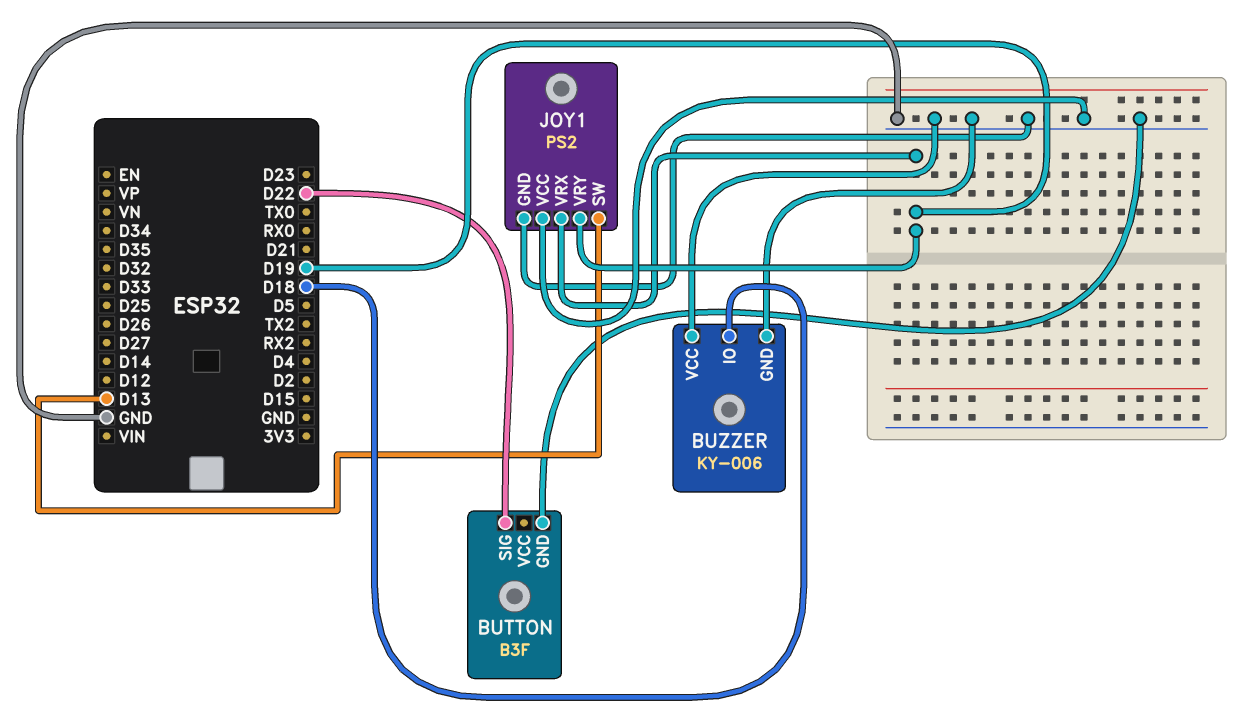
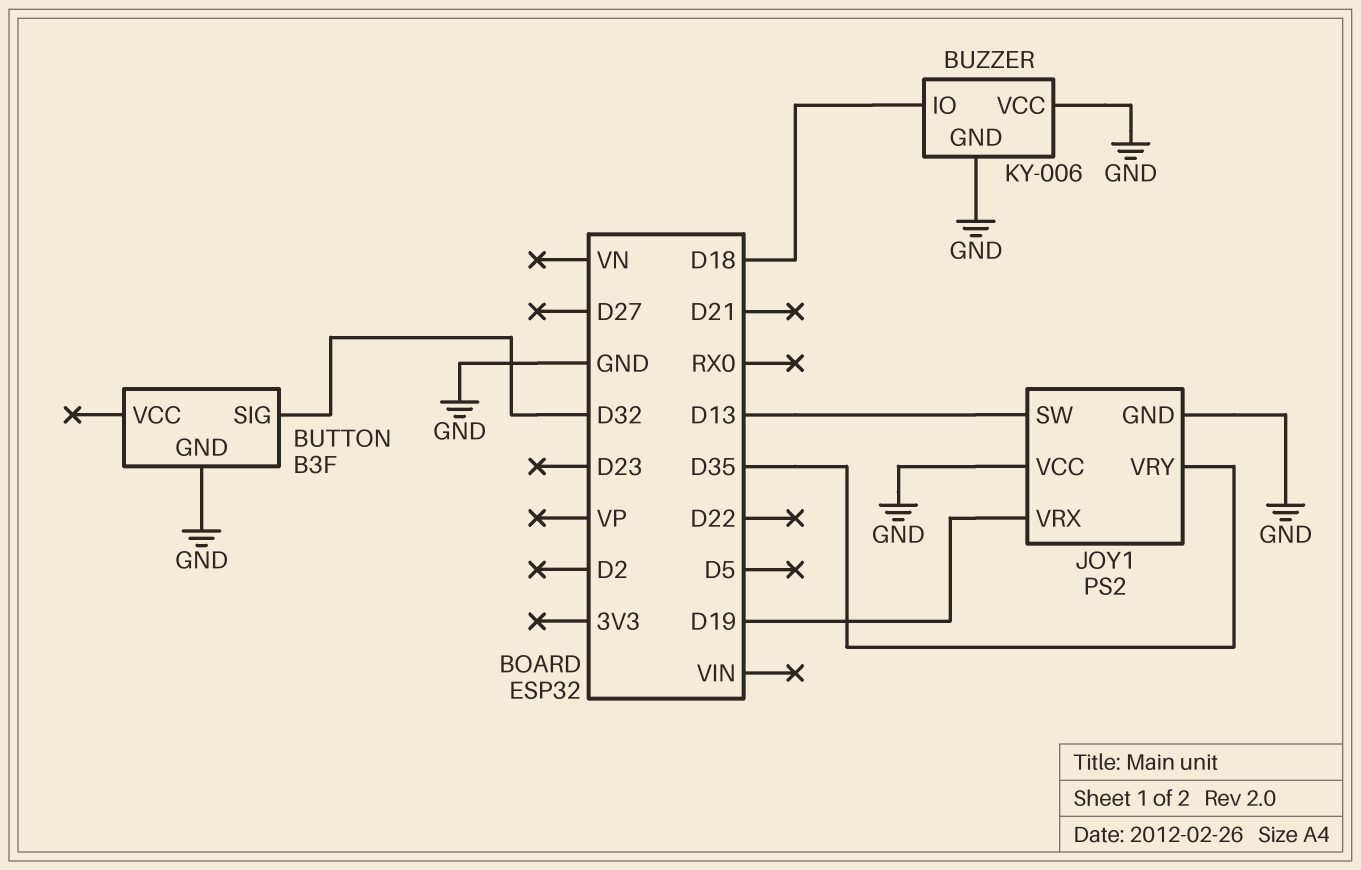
BUTTON pin SIG: D22 -> D32
JOY1 pin VRY: D19 -> D35

